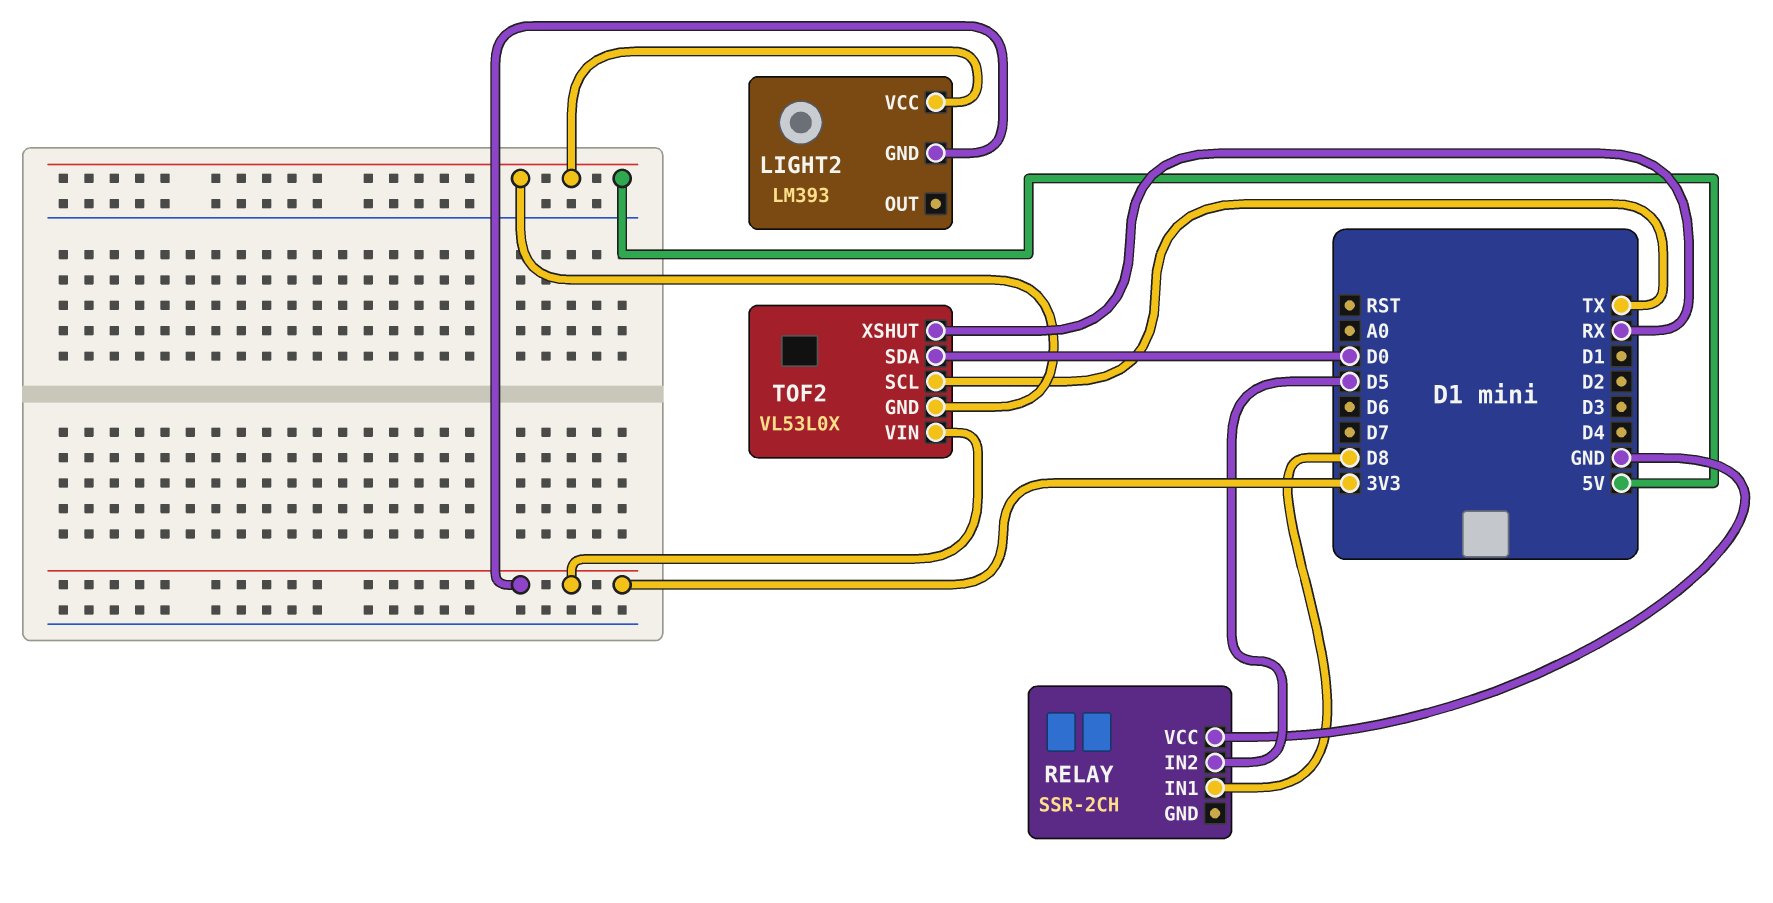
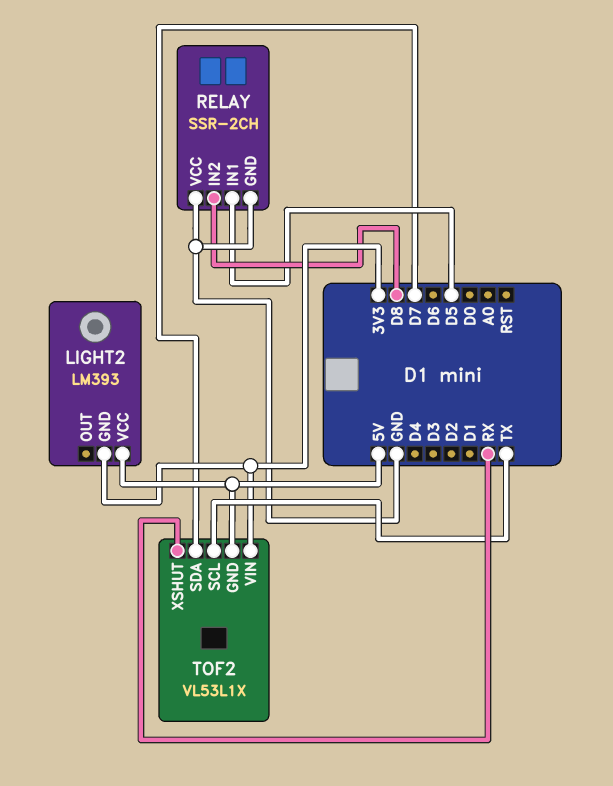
RELAY pin GND: none -> GND
RELAY pin IN1: D8 -> D5
RELAY pin IN2: D5 -> D8
TOF2: VL53L0X -> VL53L1X
TOF2 pin SDA: D0 -> D7

